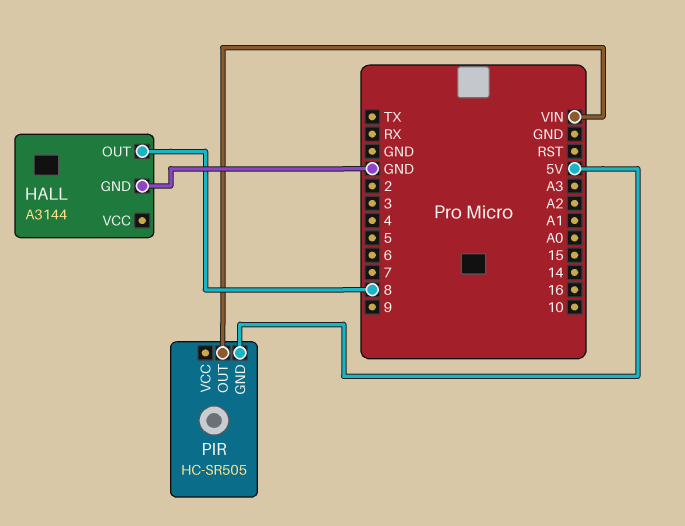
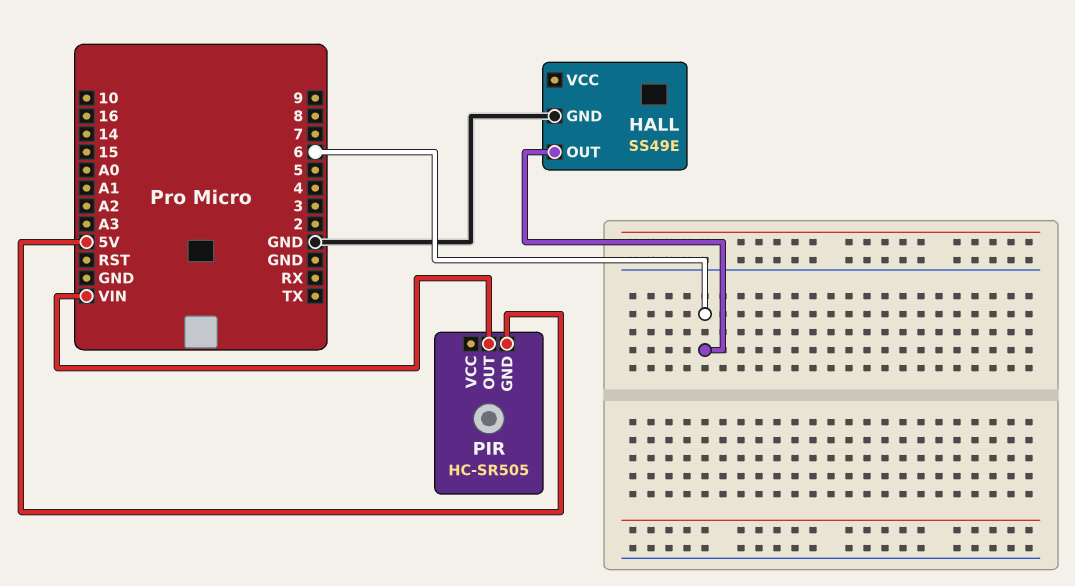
HALL: A3144 -> SS49E
HALL pin OUT: 8 -> 6

